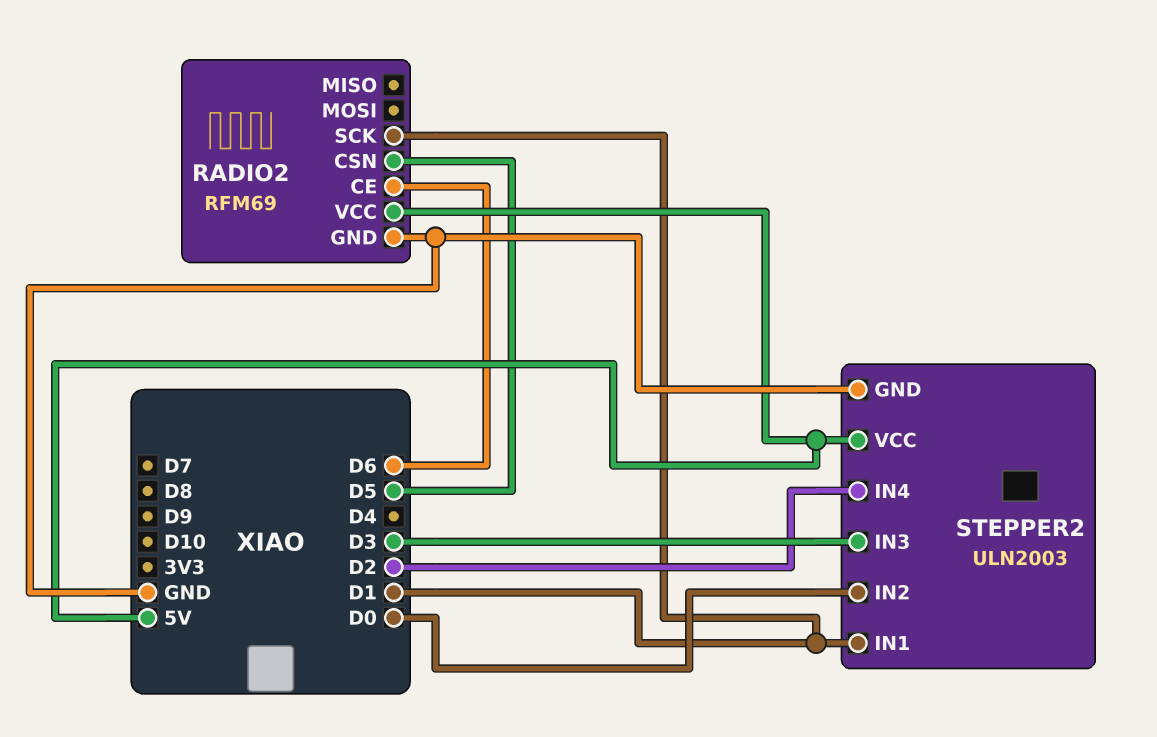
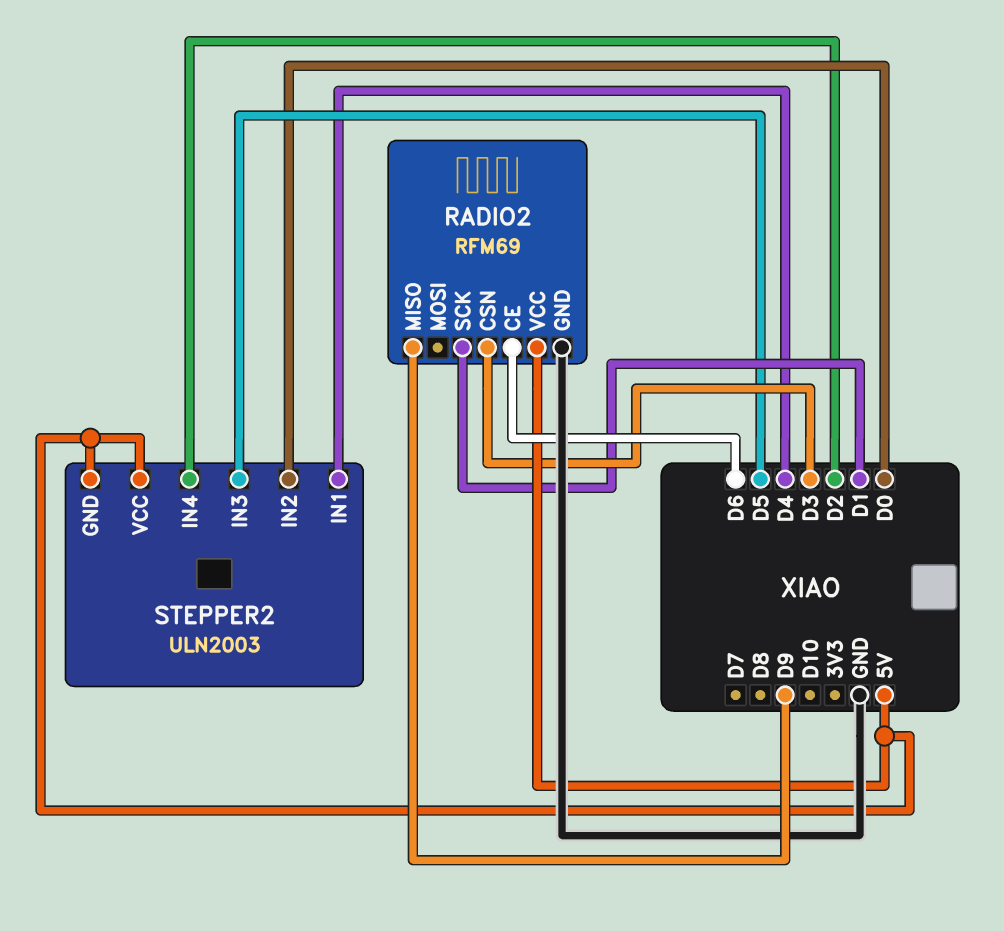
RADIO2 pin CSN: D5 -> D3
RADIO2 pin MISO: none -> D9
STEPPER2 pin GND: GND -> 5V
STEPPER2 pin IN1: D1 -> D4
STEPPER2 pin IN3: D3 -> D5

